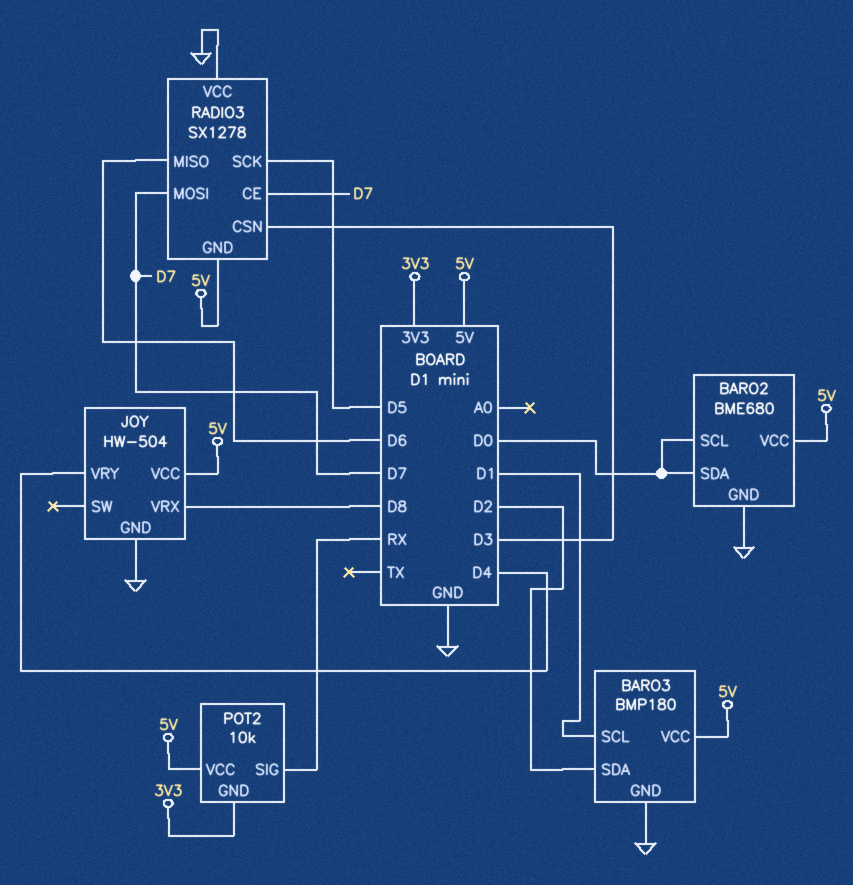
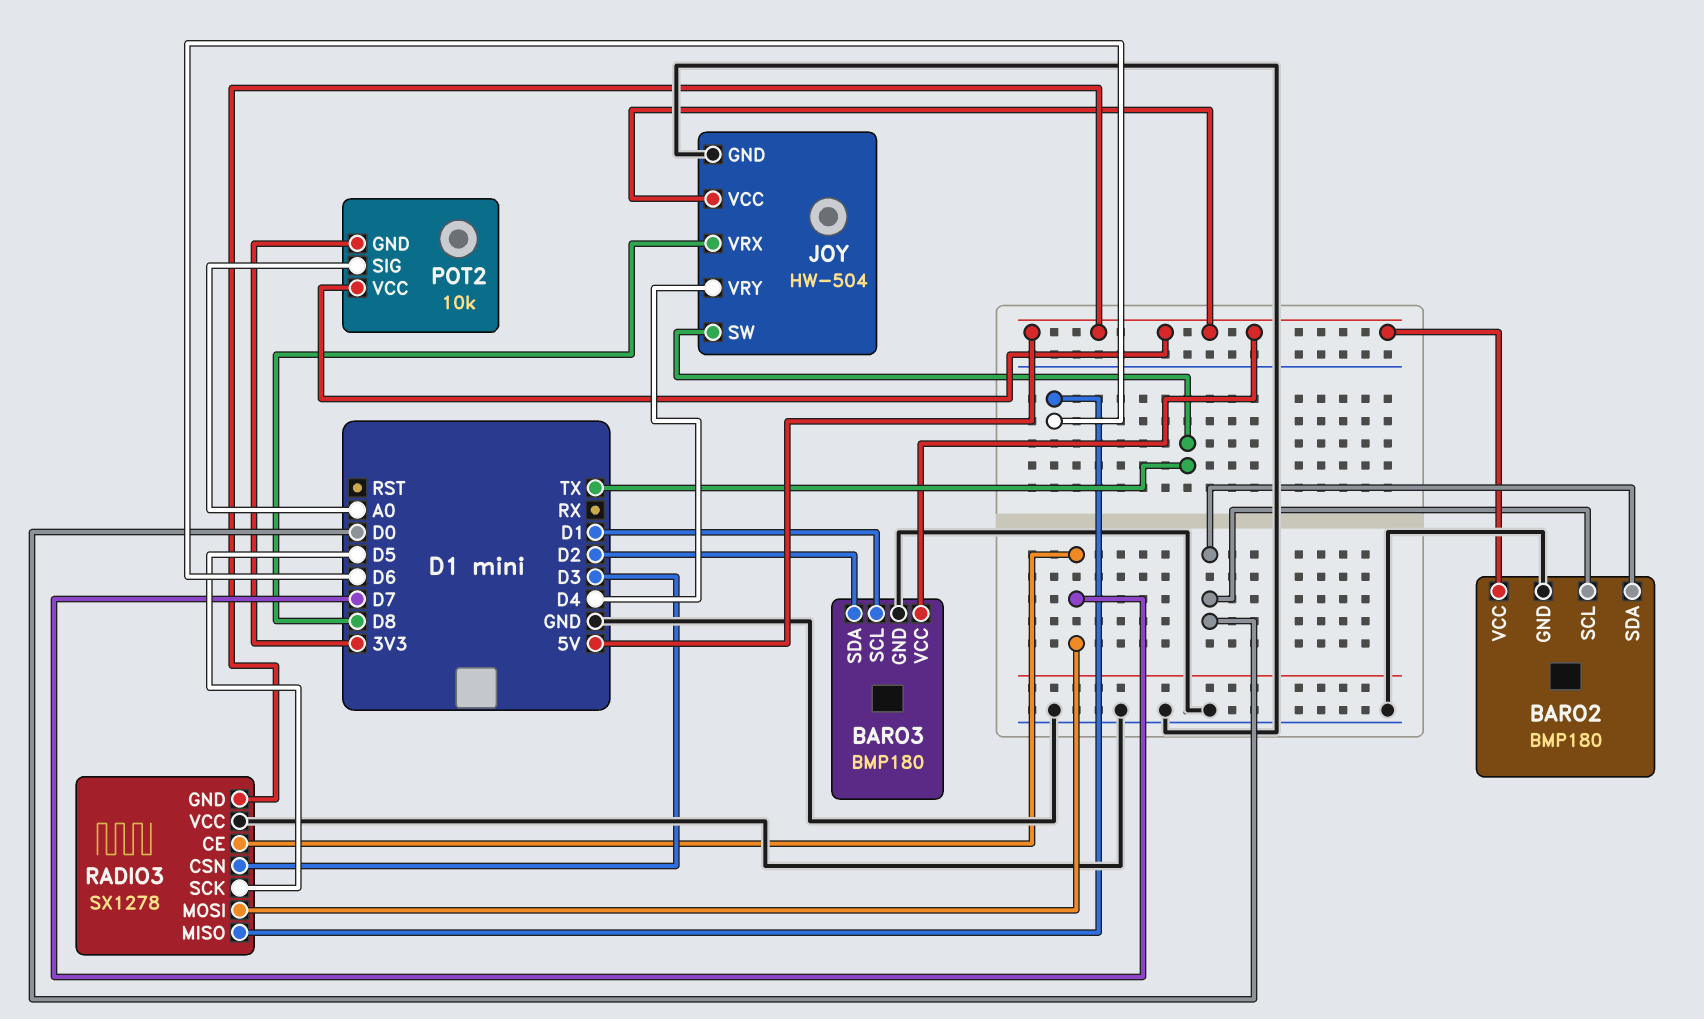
BARO2: BME680 -> BMP180
JOY pin SW: none -> TX
POT2 pin SIG: RX -> A0

